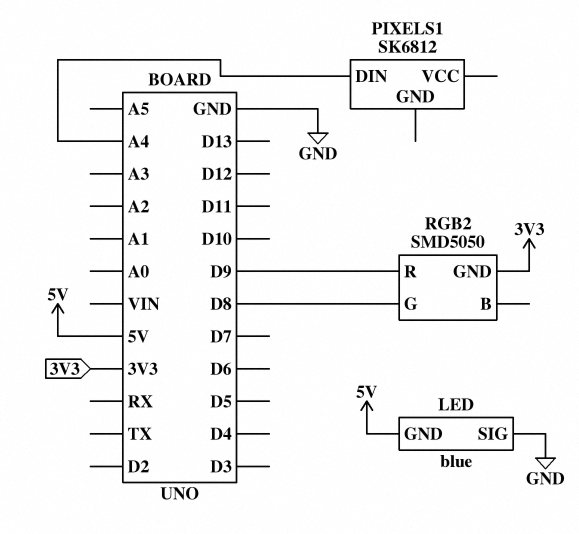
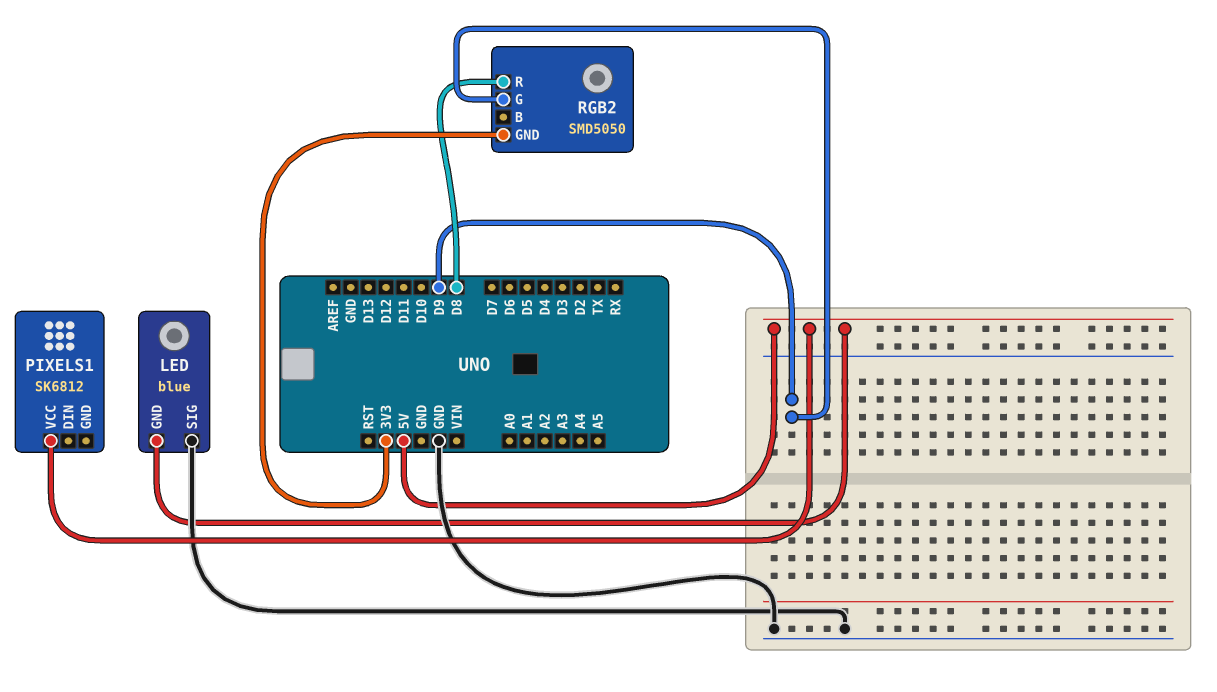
PIXELS1 pin DIN: A4 -> none
PIXELS1 pin VCC: none -> 5V
RGB2 pin G: D8 -> D9
RGB2 pin R: D9 -> D8

